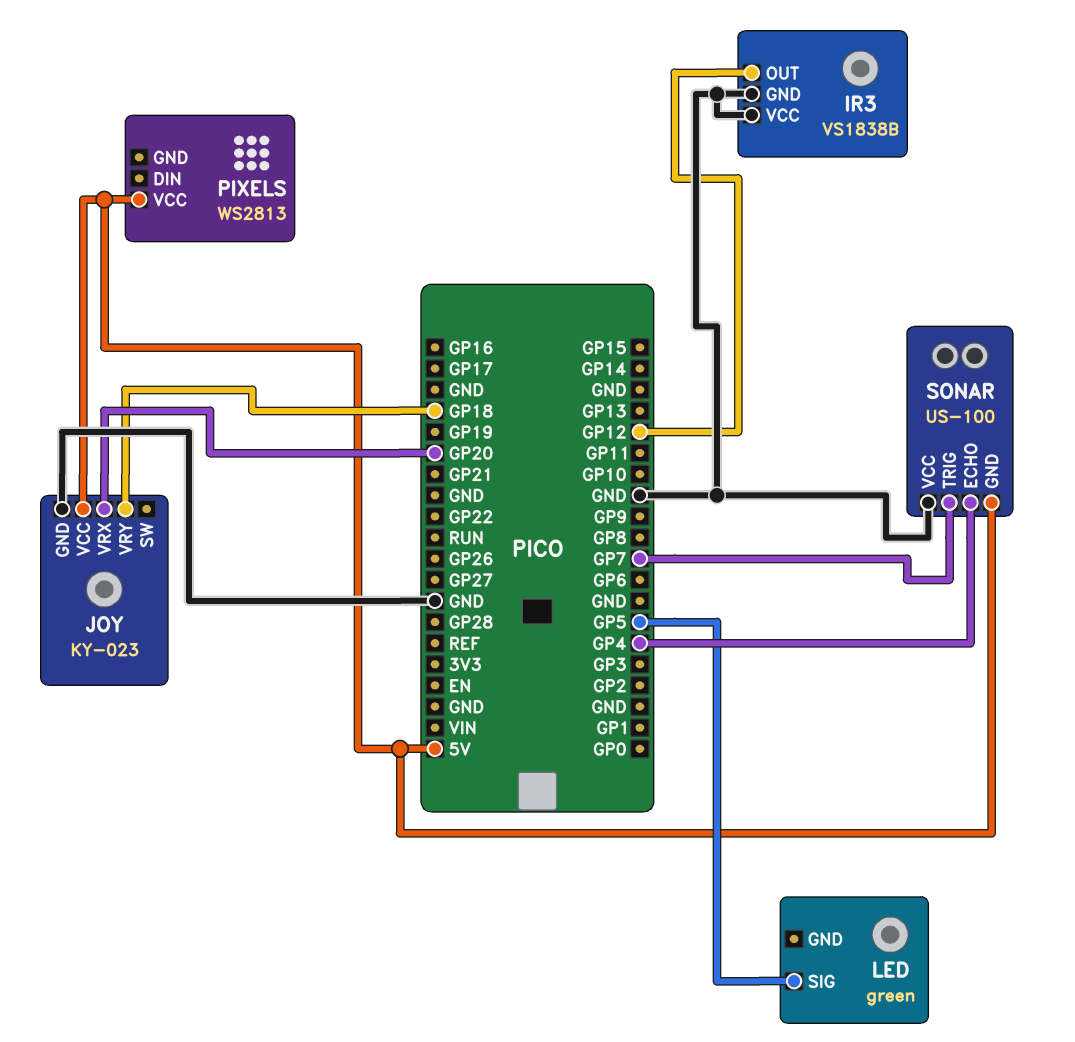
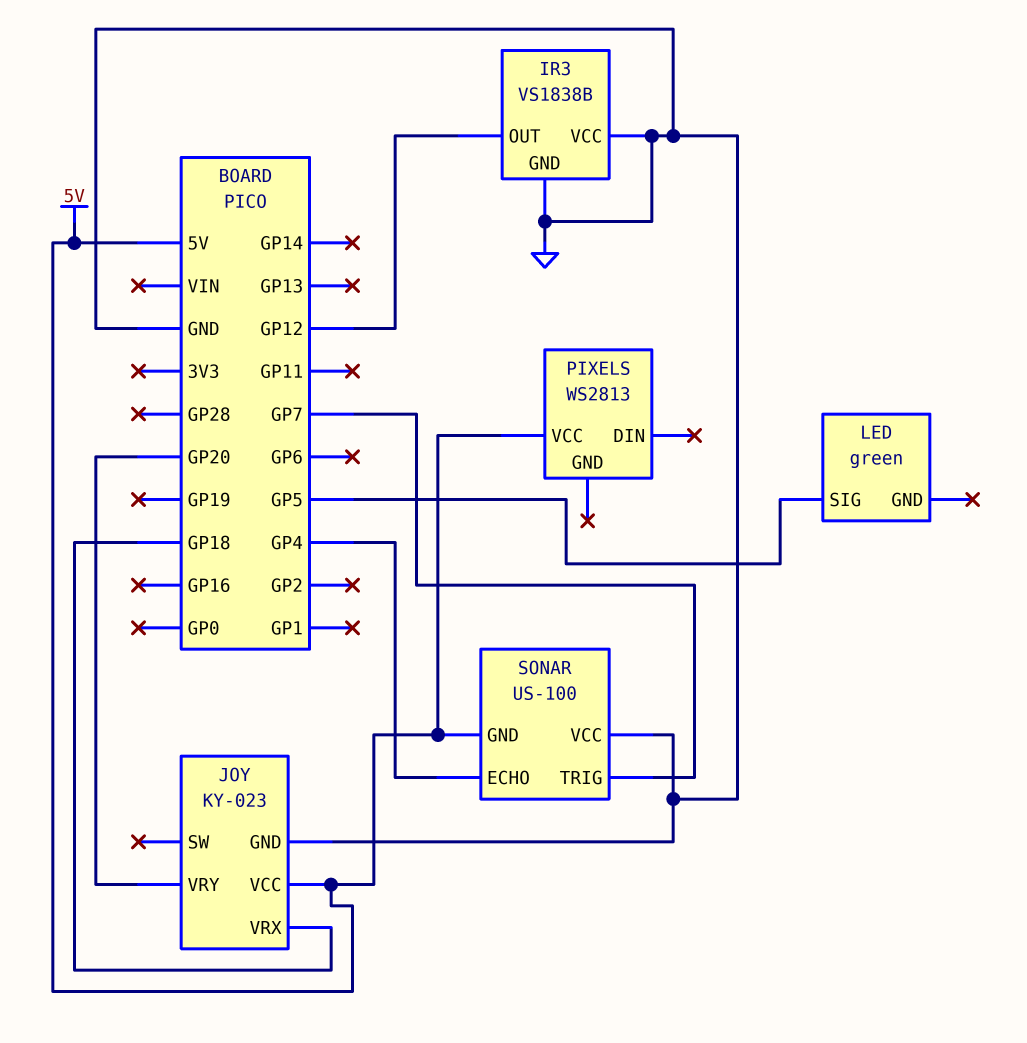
JOY pin VRX: GP20 -> GP18
JOY pin VRY: GP18 -> GP20

